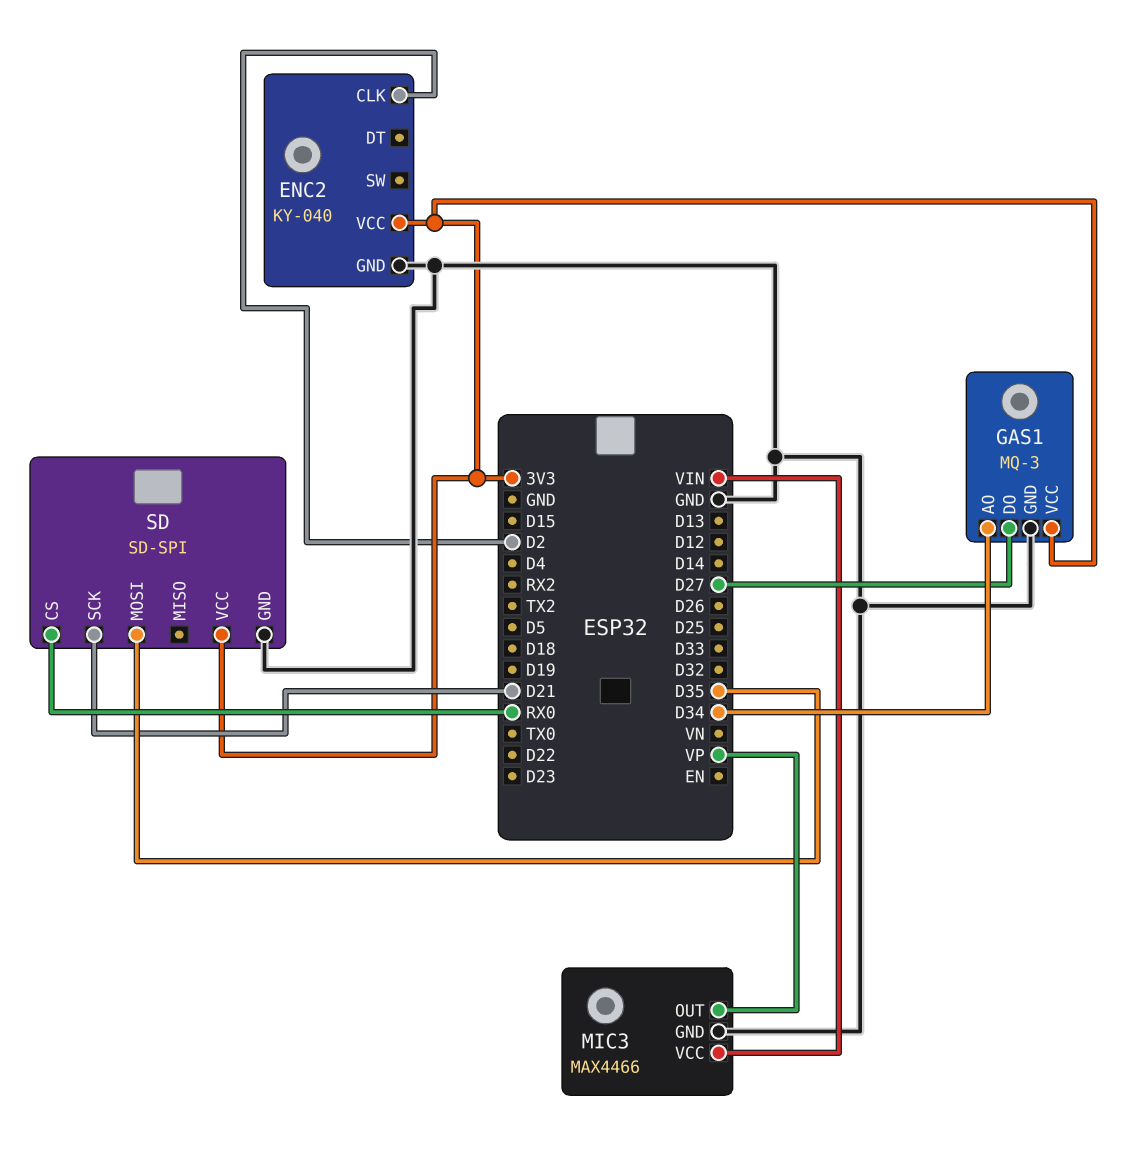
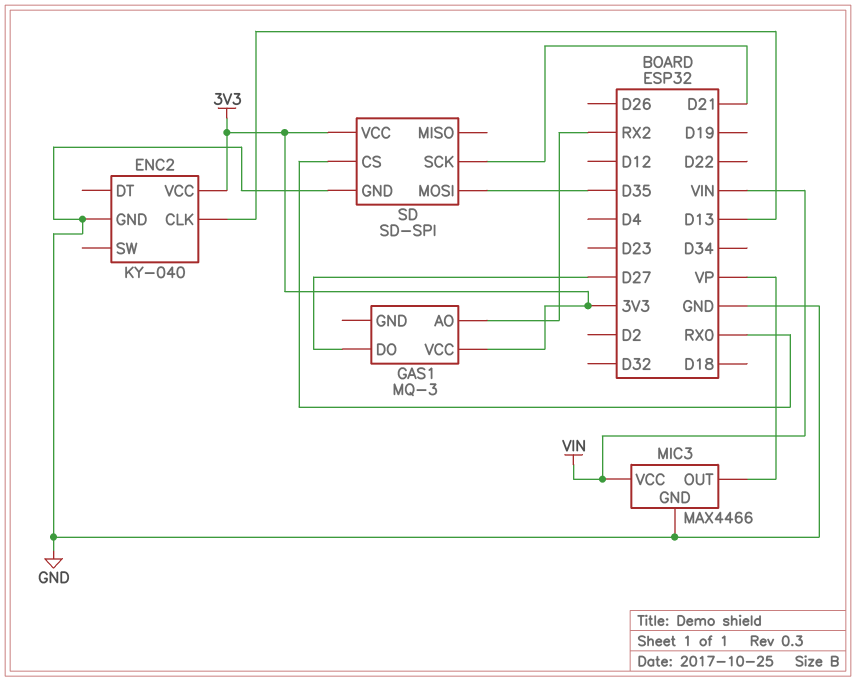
ENC2 pin CLK: D2 -> D13
GAS1 pin AO: D34 -> RX2
GAS1 pin GND: GND -> none

